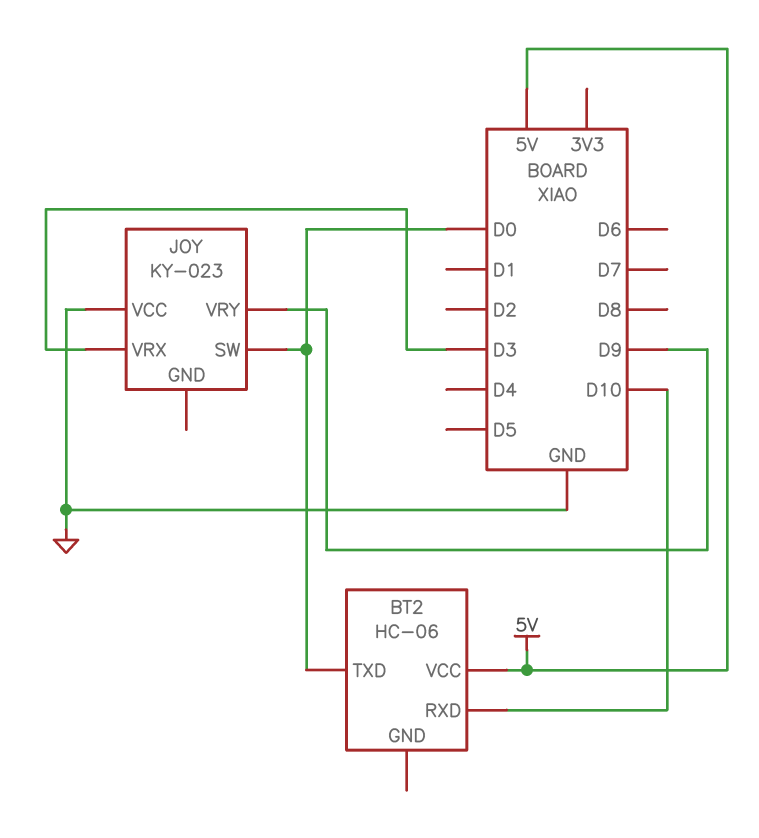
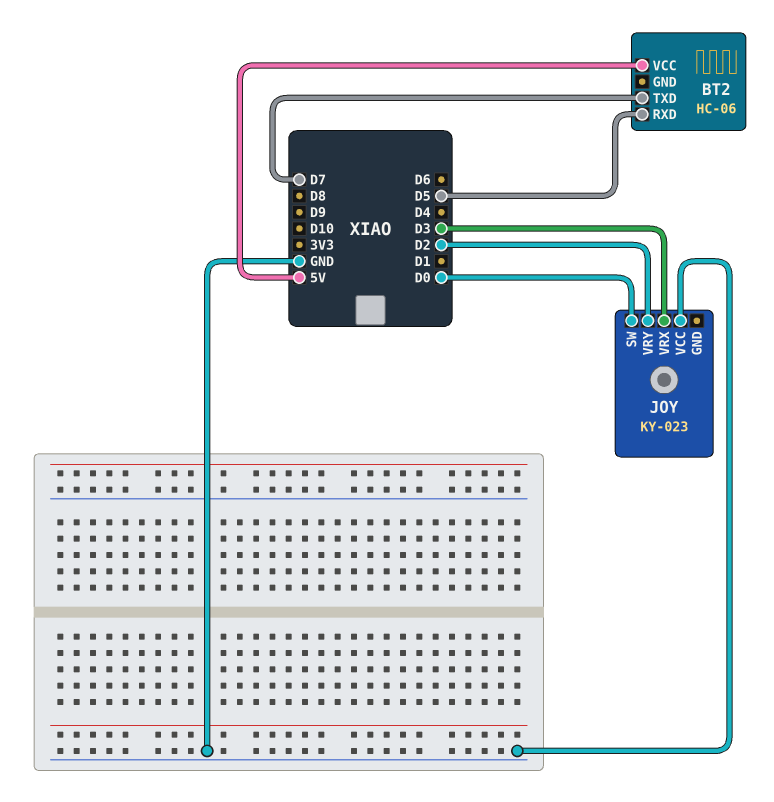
BT2 pin RXD: D10 -> D5
BT2 pin TXD: D0 -> D7
JOY pin VRY: D9 -> D2

